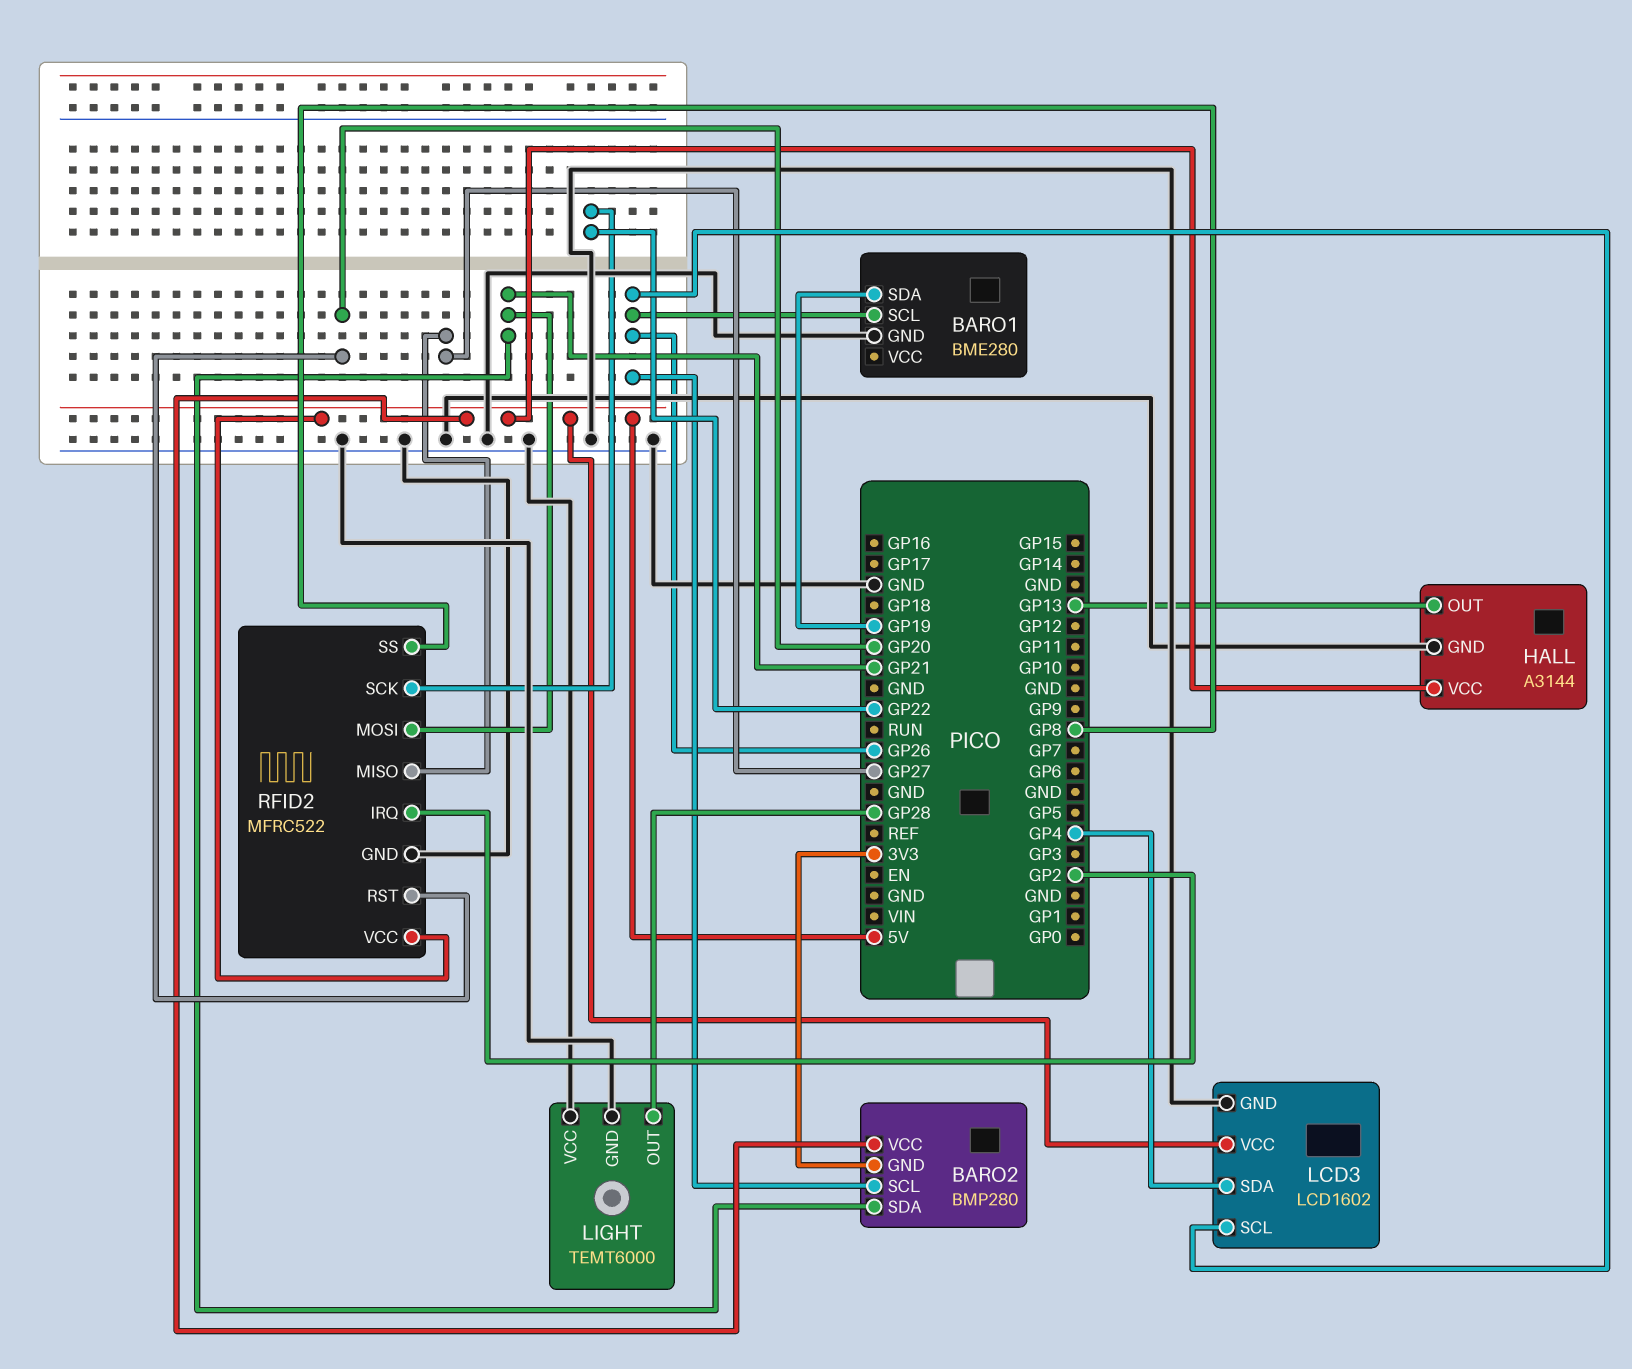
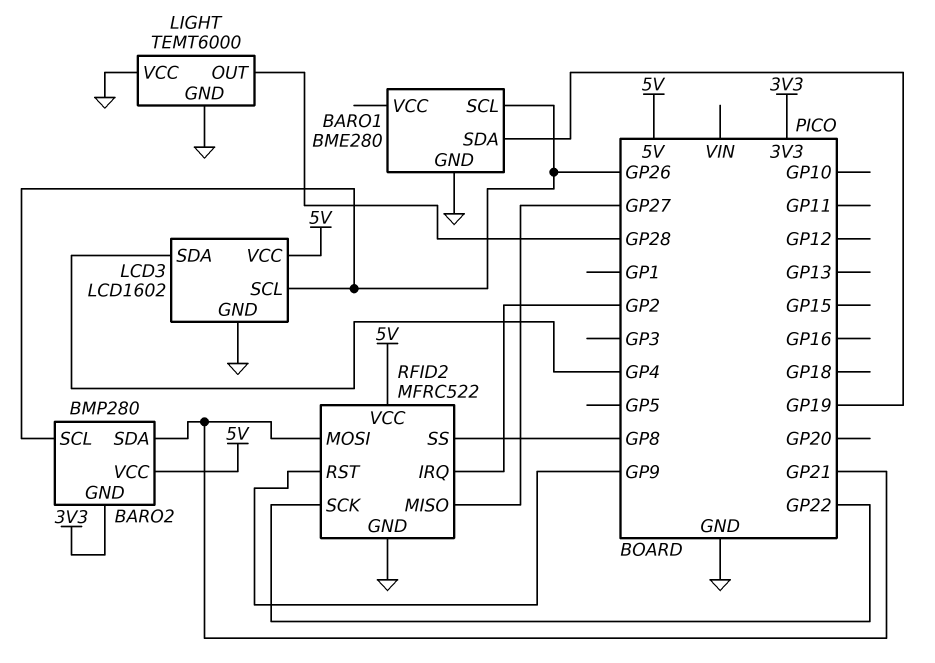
HALL: A3144 -> none
HALL pin GND: GND -> none
HALL pin OUT: GP13 -> none
HALL pin VCC: 5V -> none
RFID2 pin RST: GP20 -> GP9

